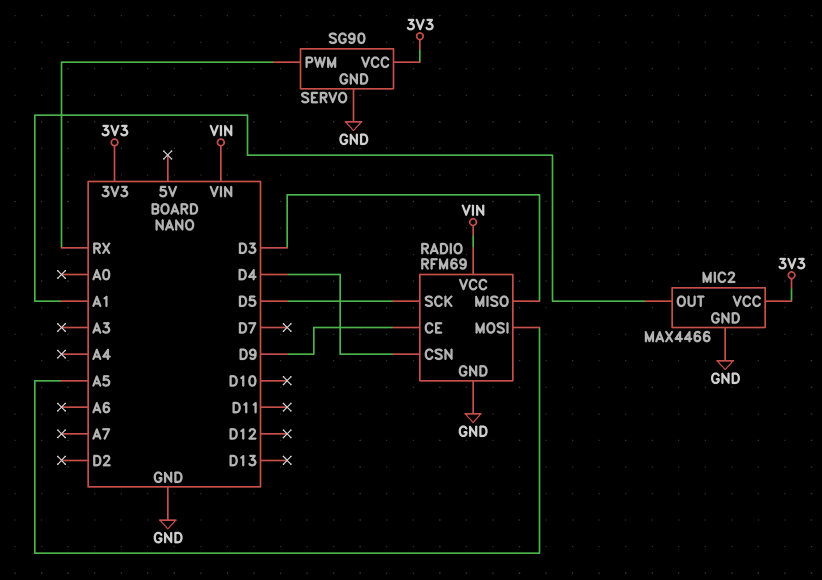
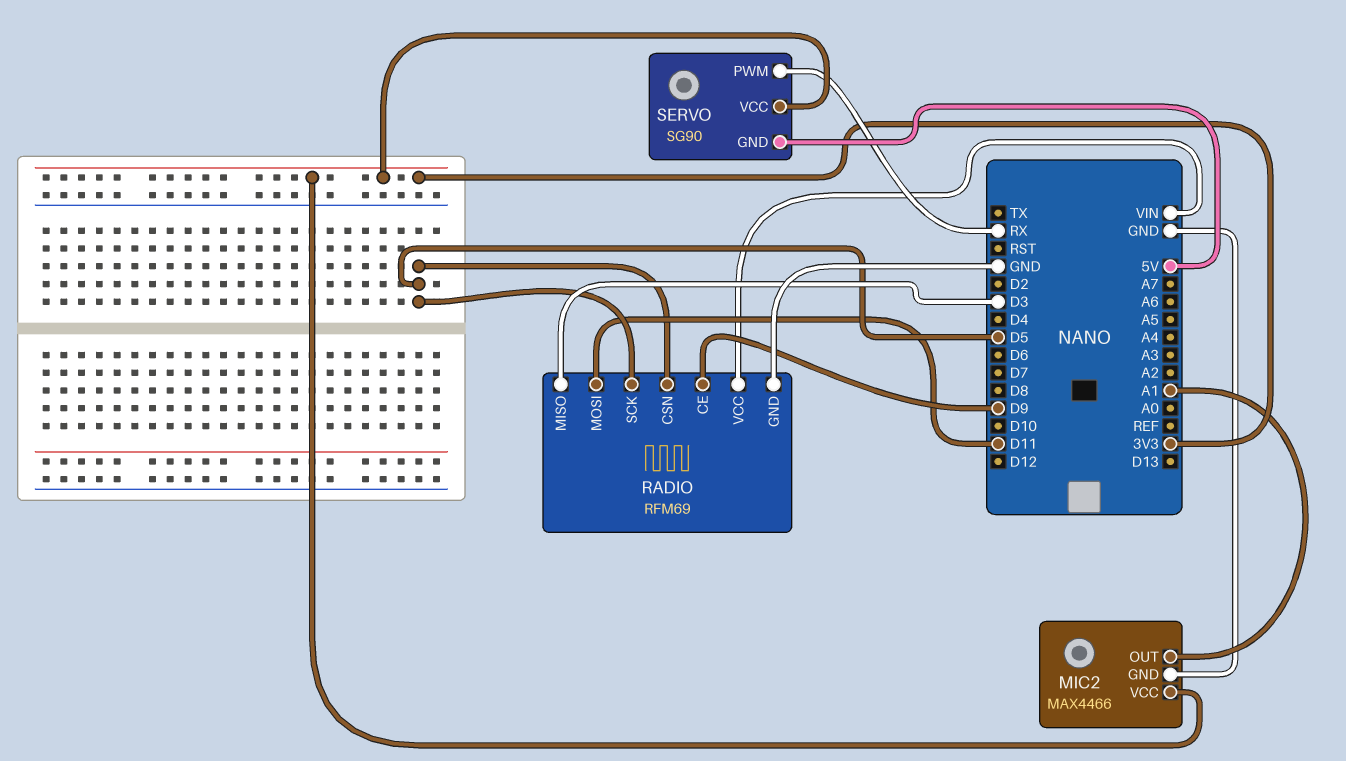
RADIO pin CSN: D4 -> D5
RADIO pin MOSI: A5 -> D11
SERVO pin GND: GND -> 5V

